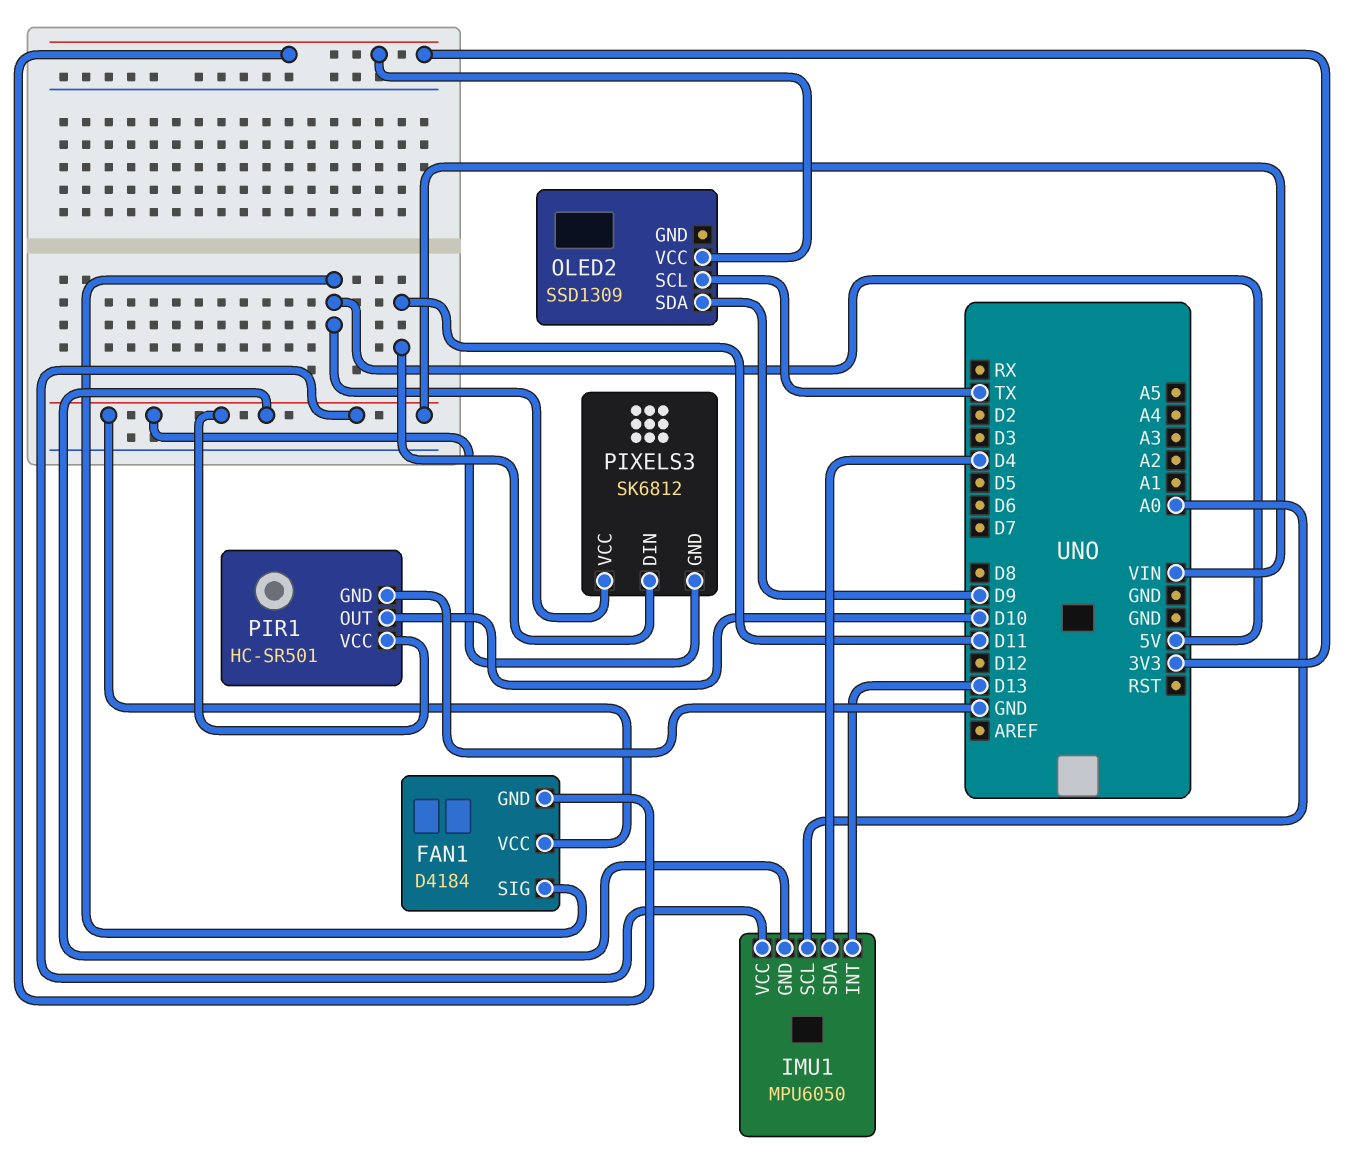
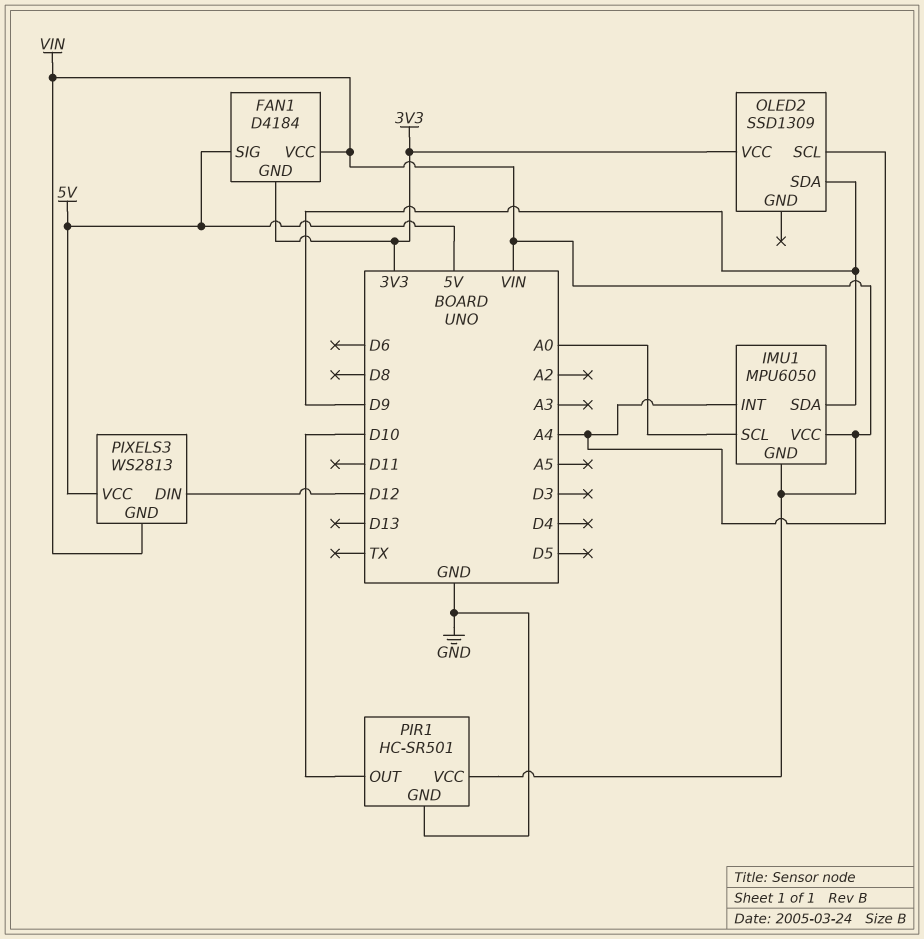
IMU1 pin INT: D13 -> A4
IMU1 pin SDA: D4 -> D9
OLED2 pin SCL: TX -> A4
PIXELS3: SK6812 -> WS2813
PIXELS3 pin DIN: D11 -> D12

